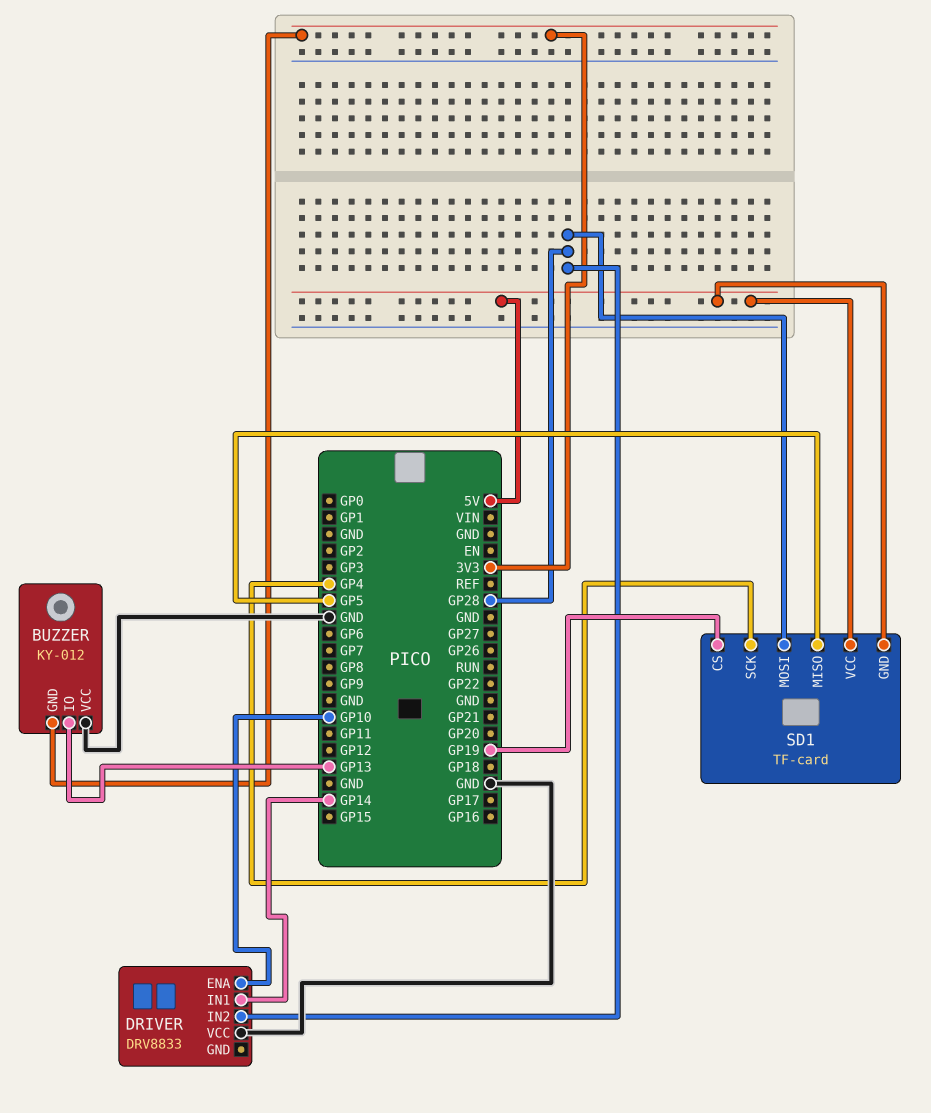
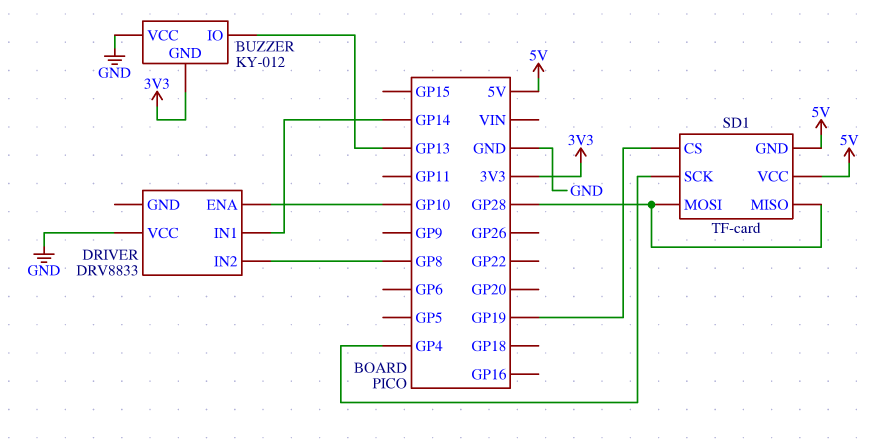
DRIVER pin IN2: GP28 -> GP8
SD1 pin MISO: GP5 -> GP28

